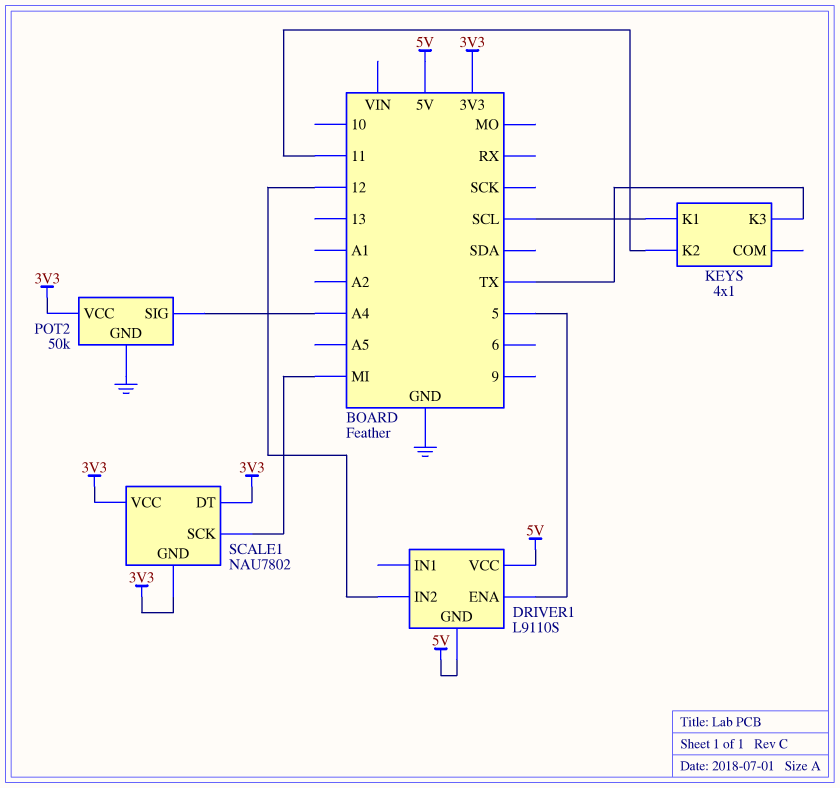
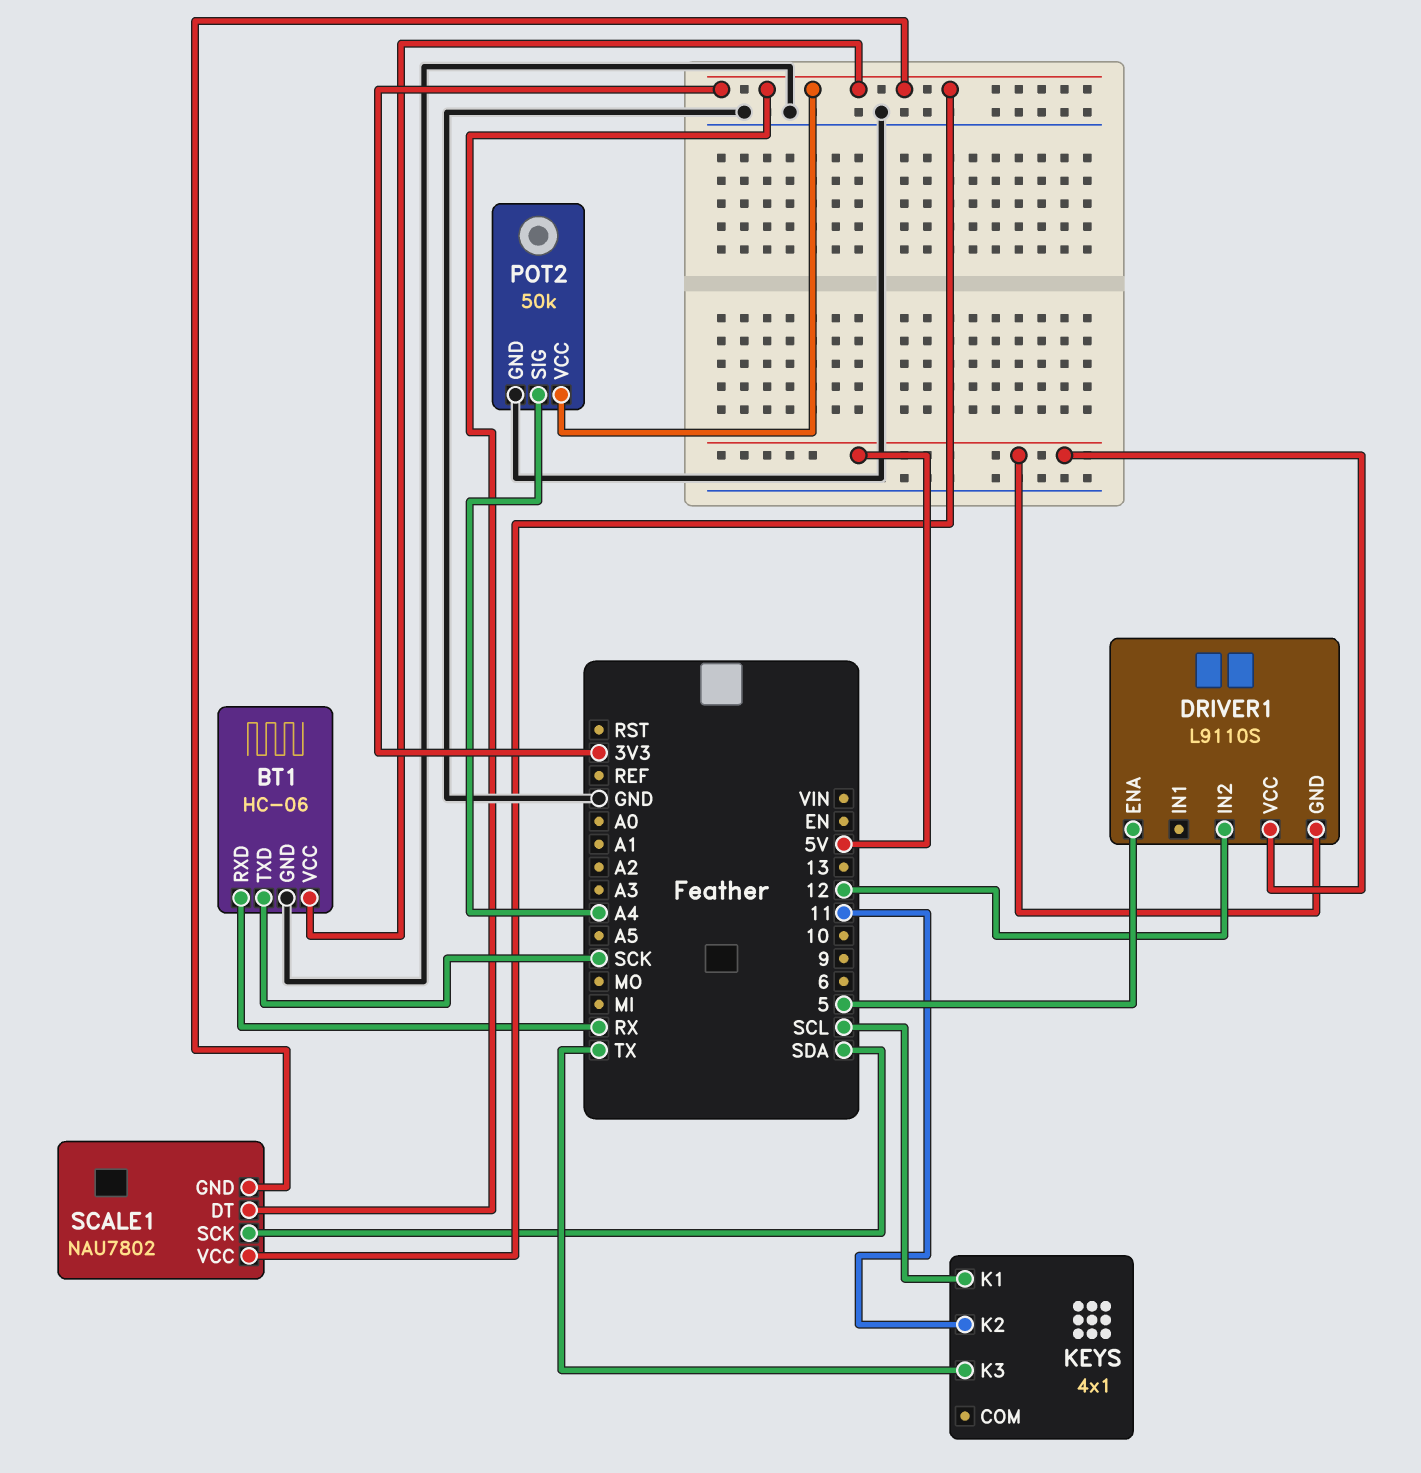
BT1: none -> HC-06
BT1 pin GND: none -> GND
BT1 pin RXD: none -> RX
BT1 pin TXD: none -> SCK
BT1 pin VCC: none -> 3V3
SCALE1 pin SCK: MI -> SDA

